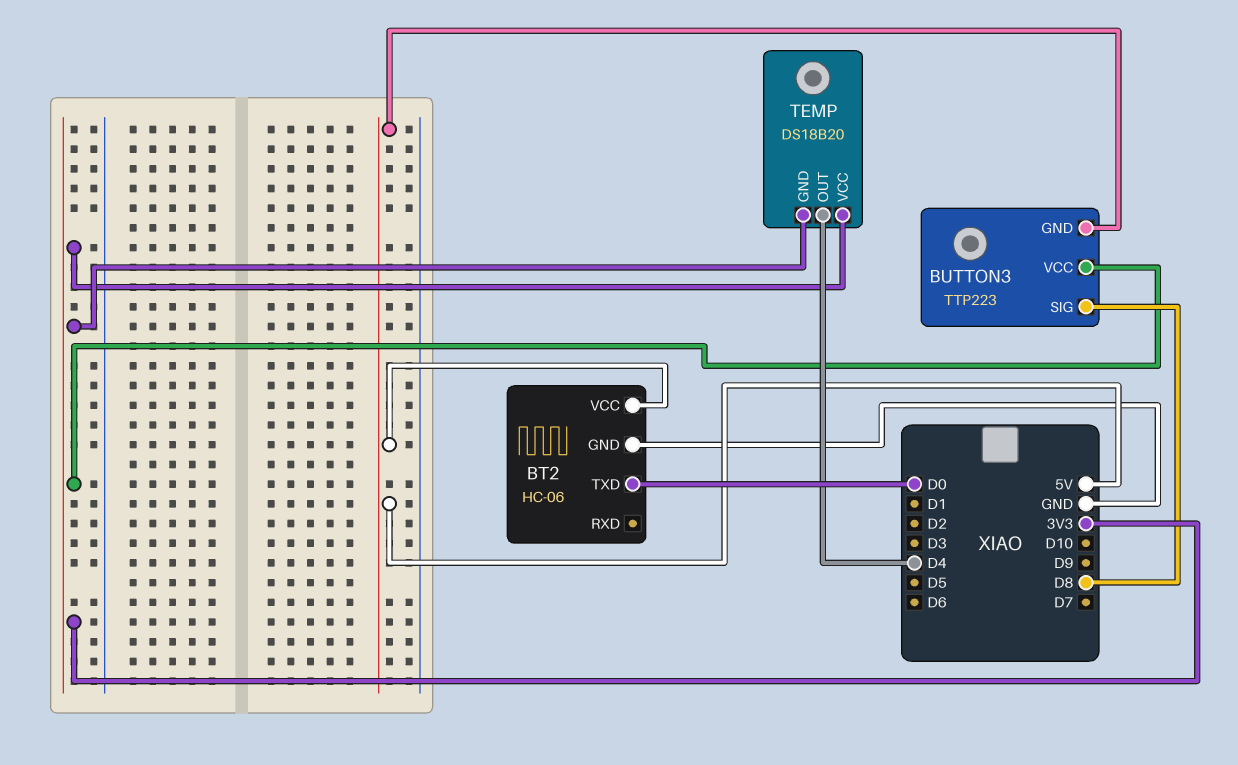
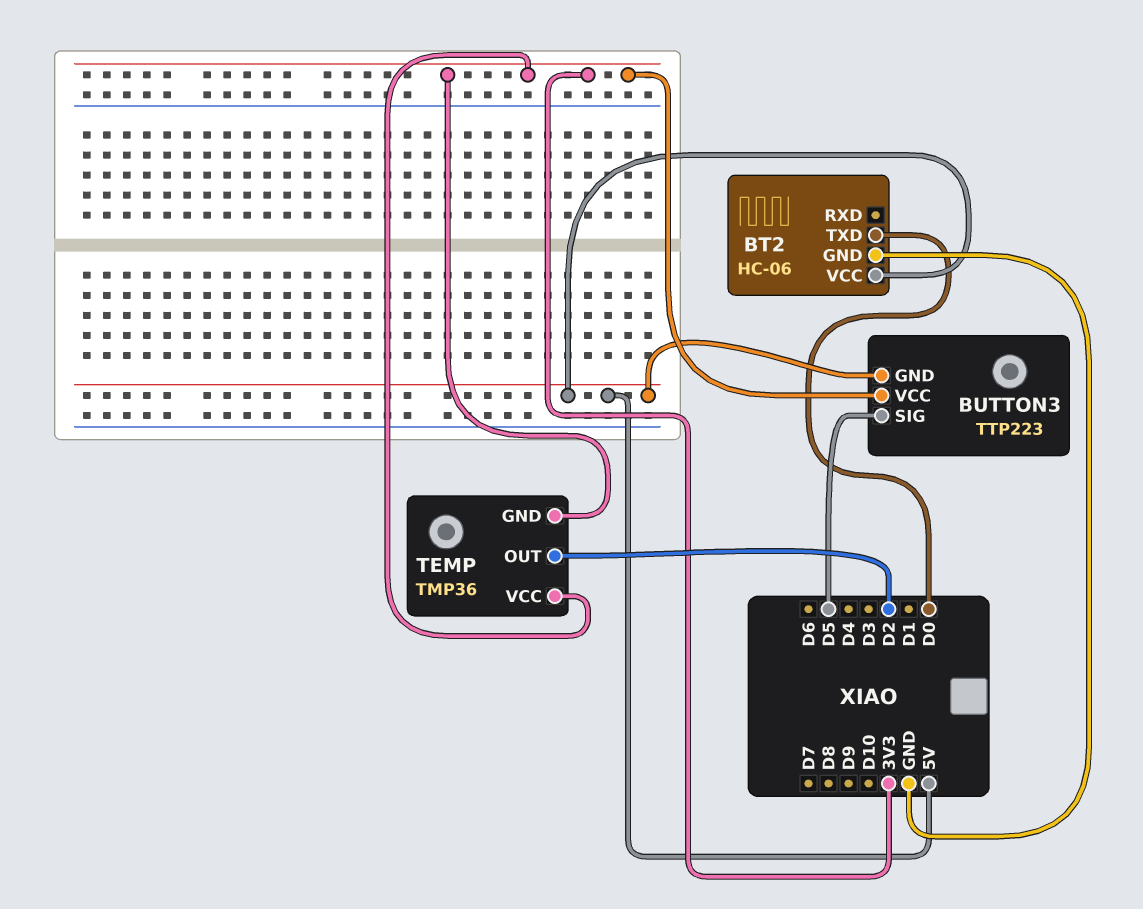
BUTTON3 pin SIG: D8 -> D5
TEMP: DS18B20 -> TMP36
TEMP pin OUT: D4 -> D2

